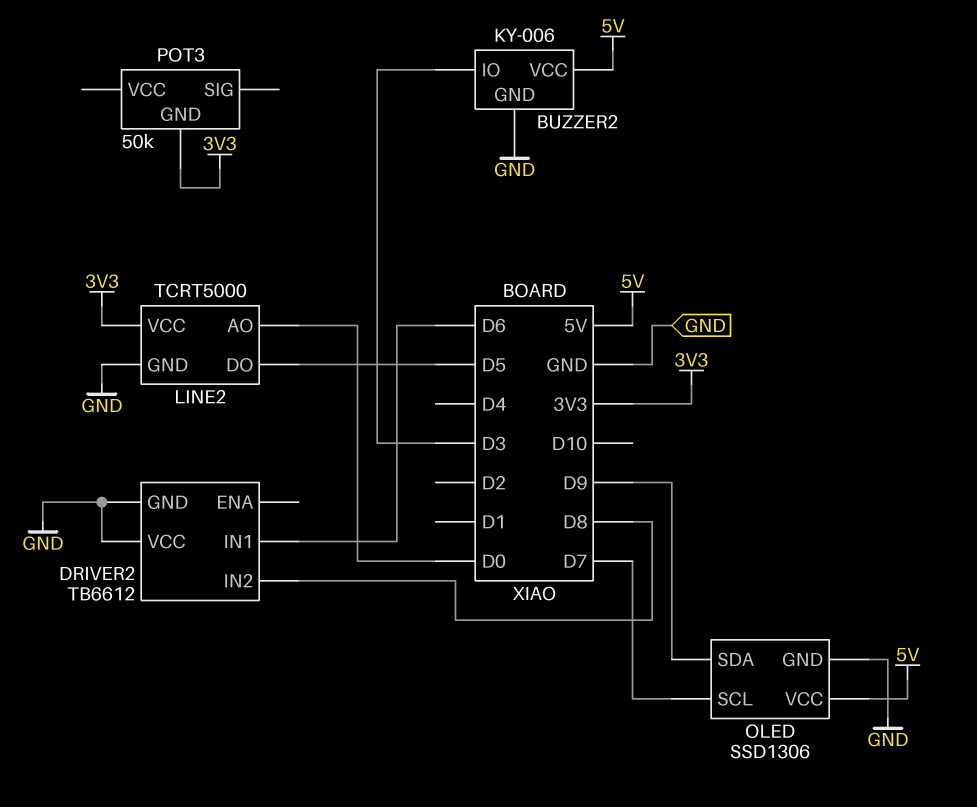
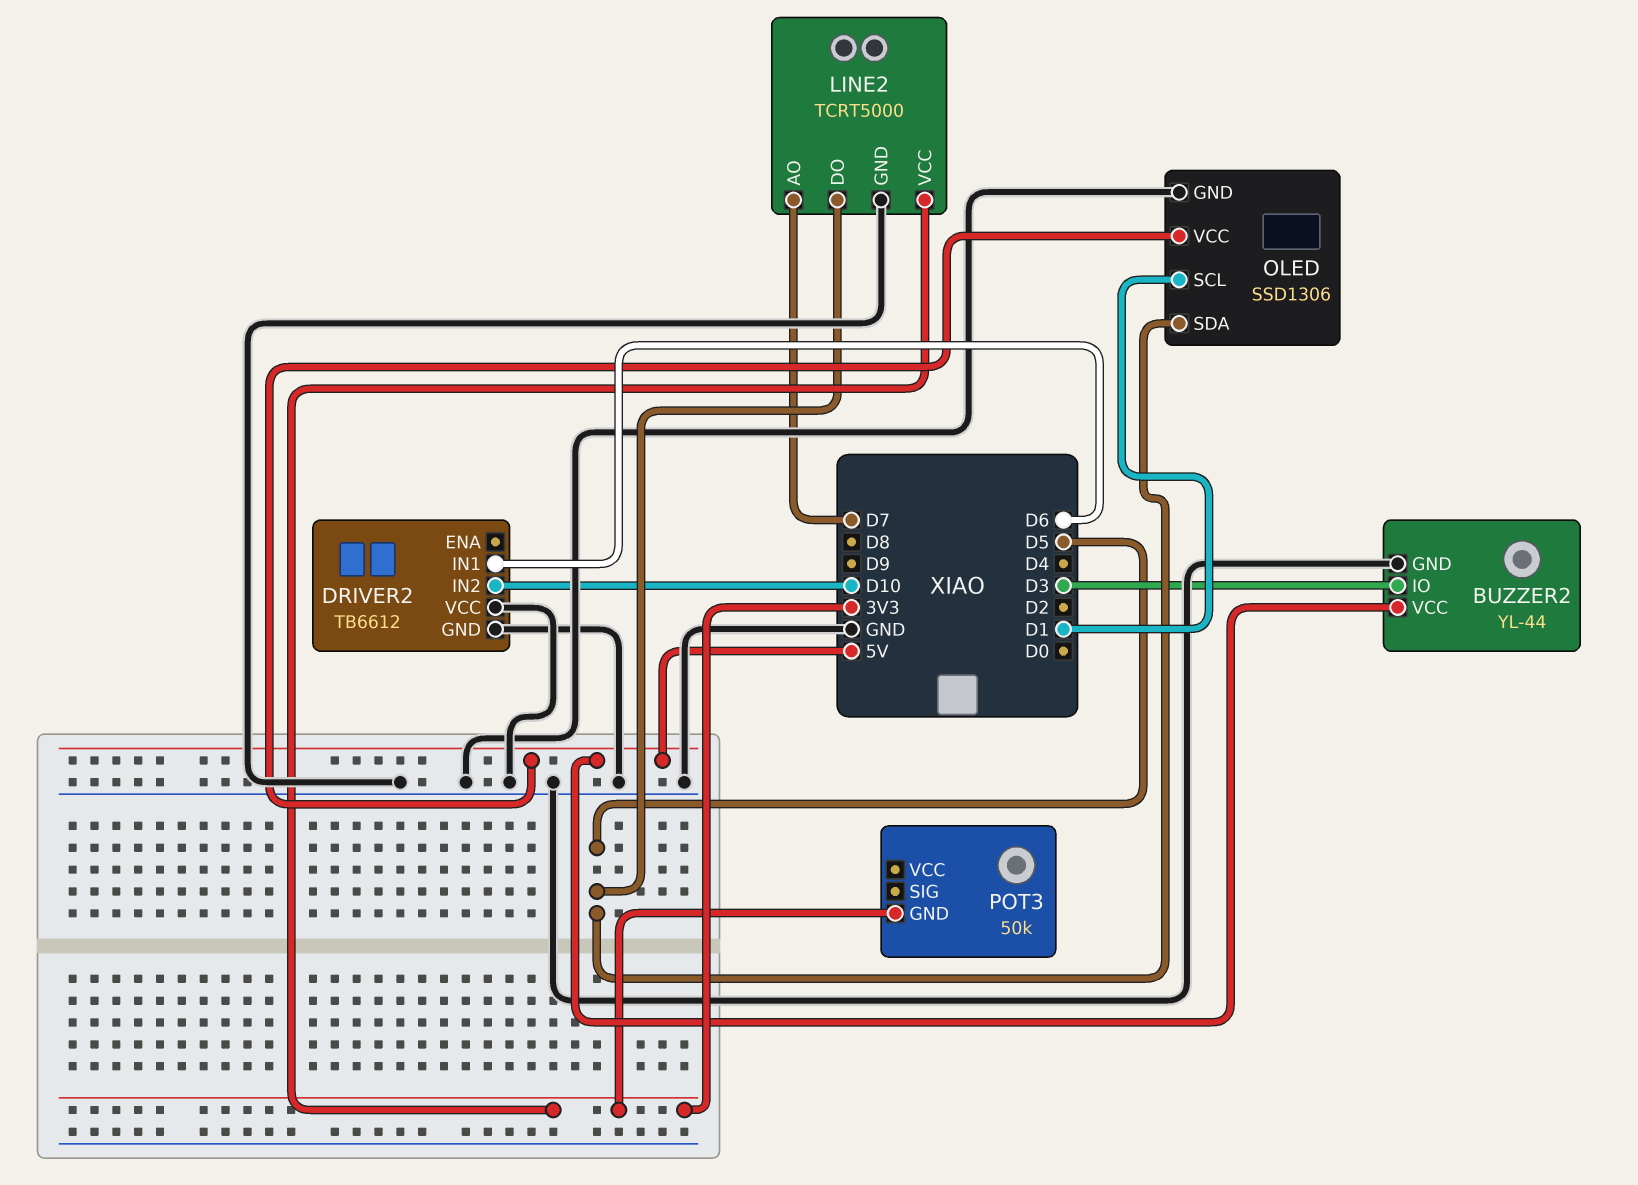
BUZZER2: KY-006 -> YL-44
DRIVER2 pin IN2: D8 -> D10
LINE2 pin AO: D0 -> D7
OLED pin SCL: D7 -> D1
OLED pin SDA: D9 -> D5

